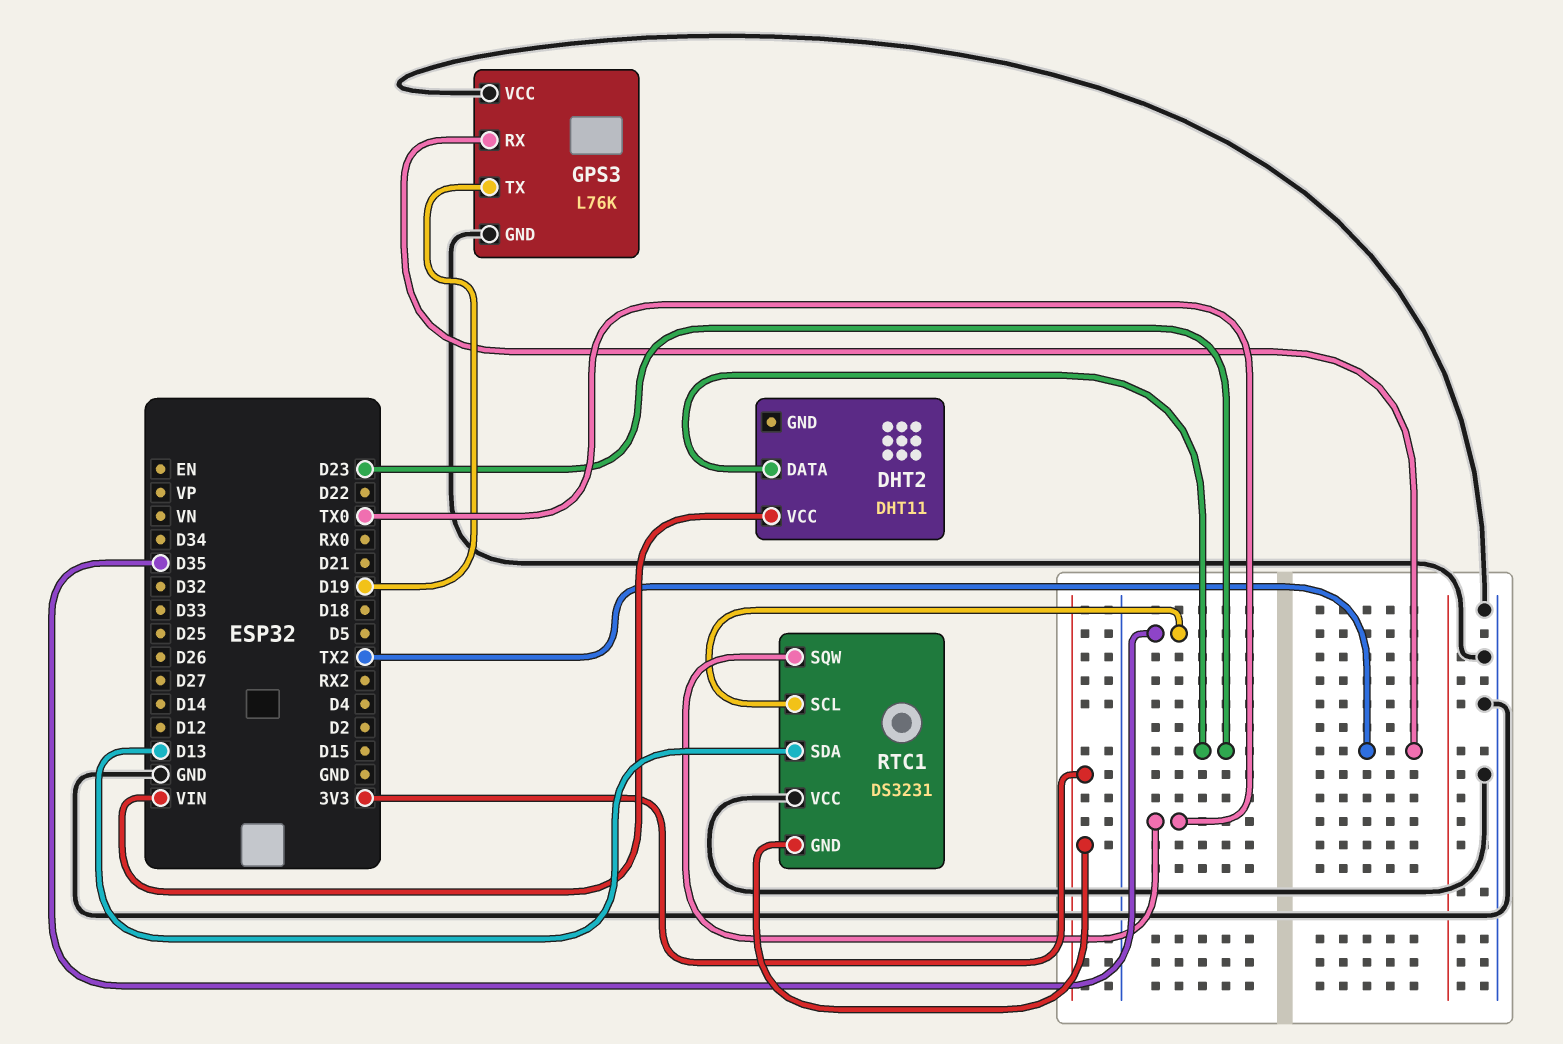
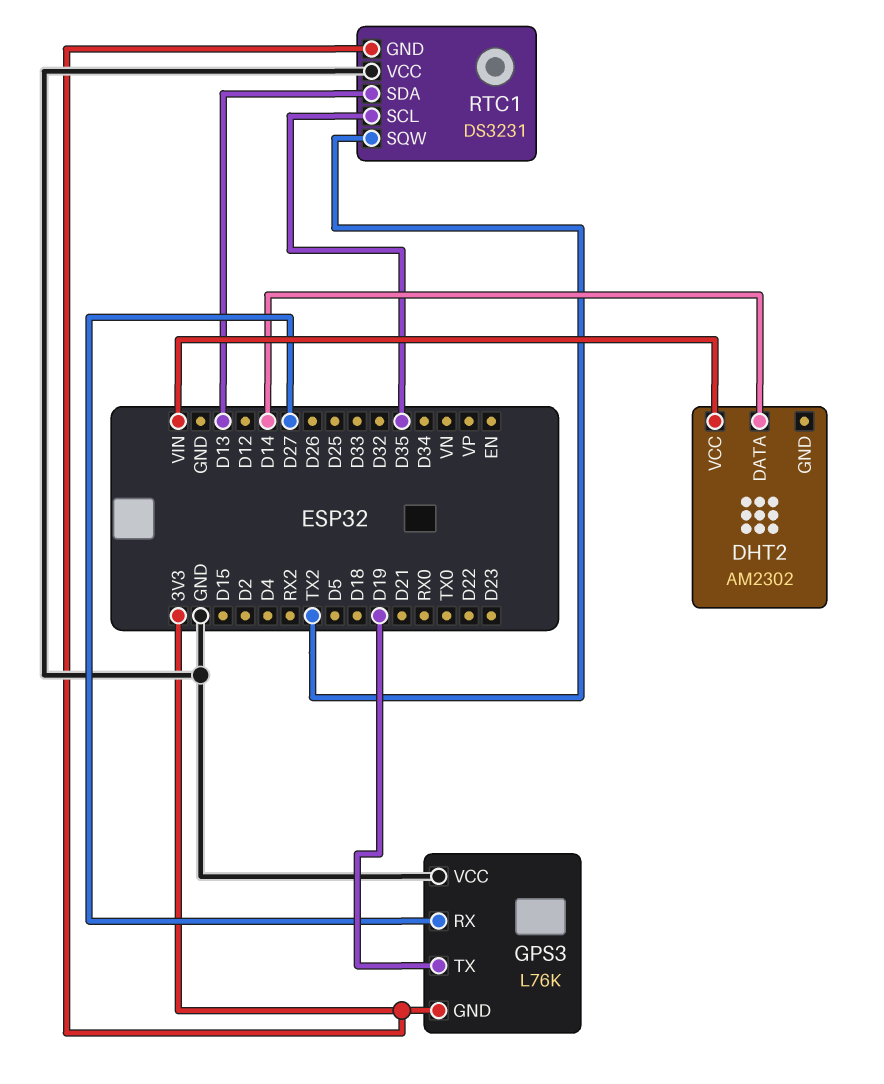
DHT2: DHT11 -> AM2302
DHT2 pin DATA: D23 -> D14
GPS3 pin GND: GND -> 3V3
GPS3 pin RX: TX2 -> D27
RTC1 pin SQW: TX0 -> TX2

